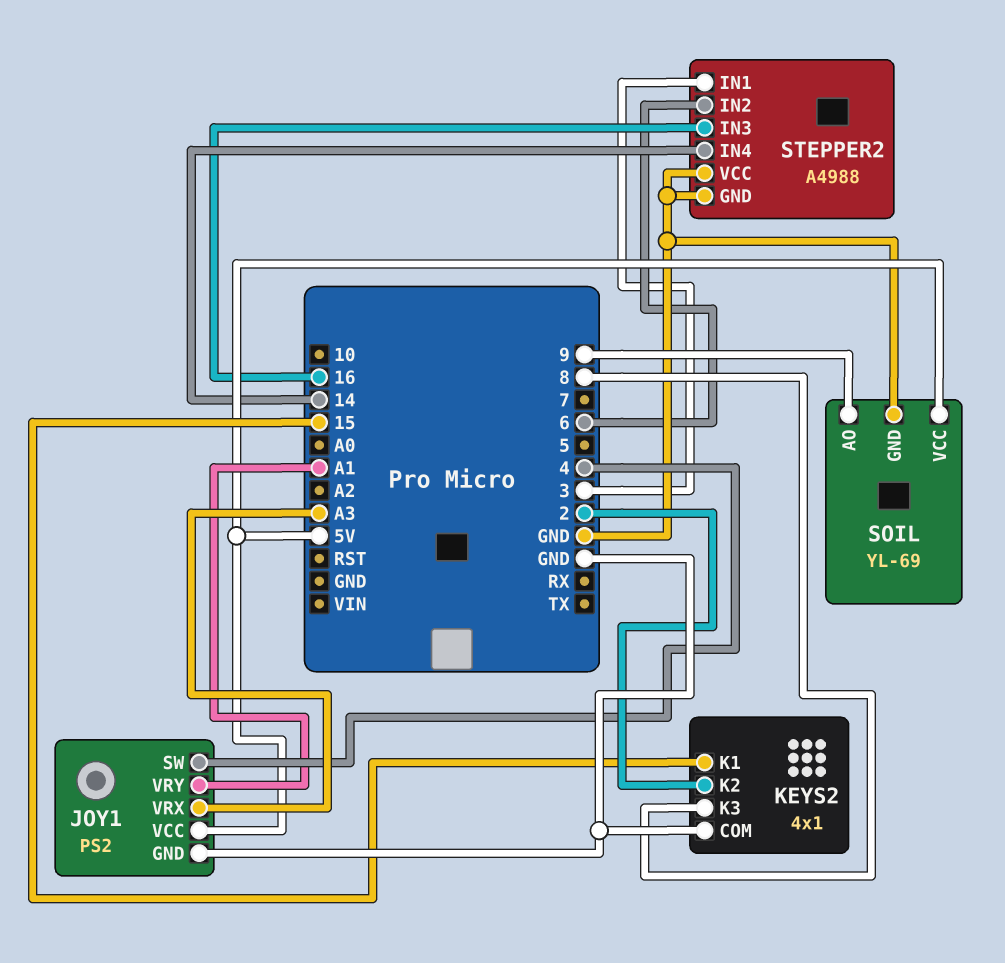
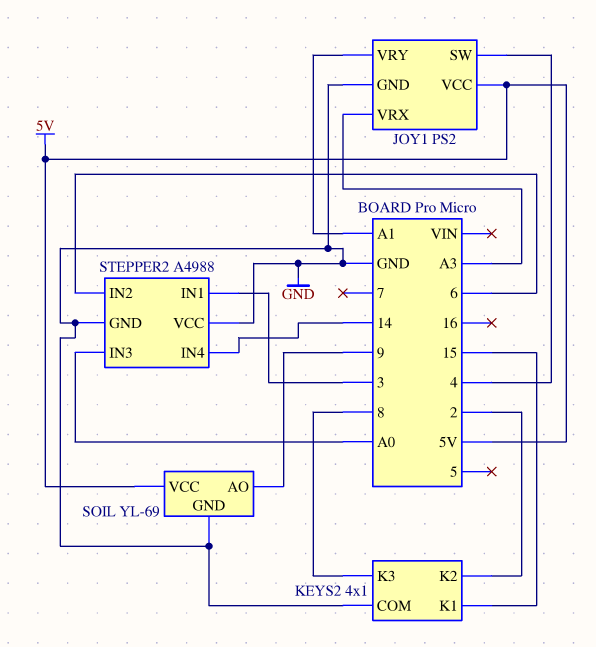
STEPPER2 pin IN3: 16 -> A0

